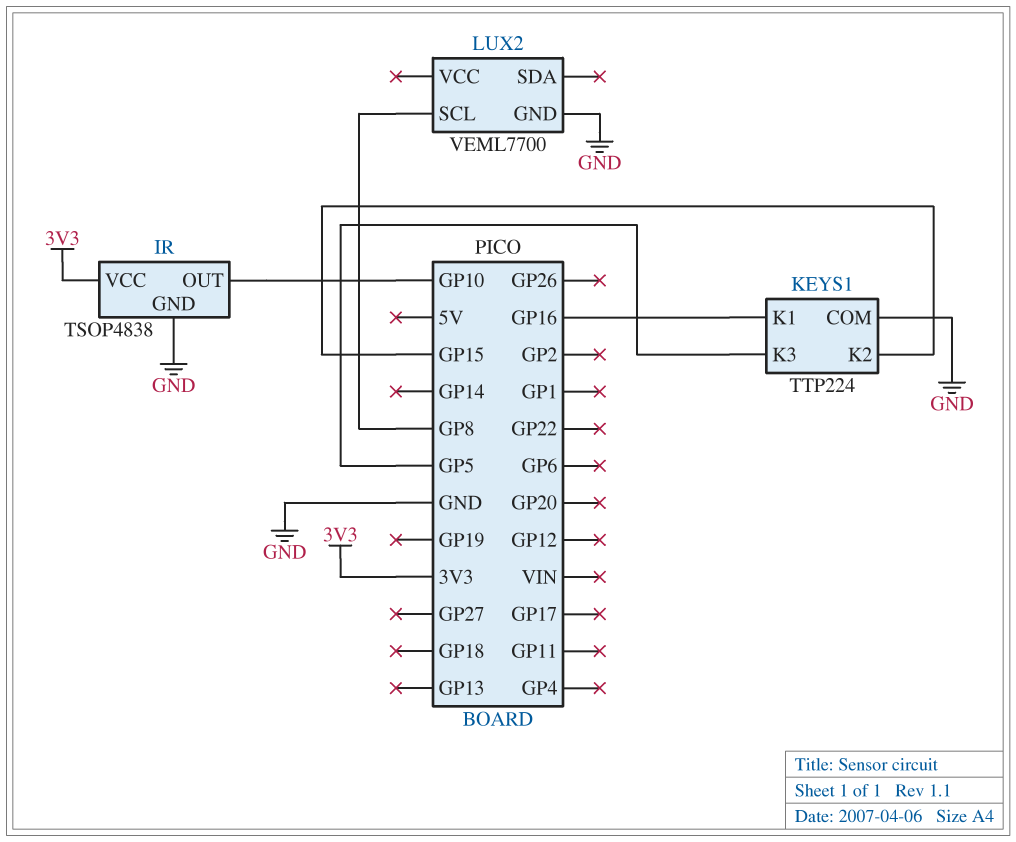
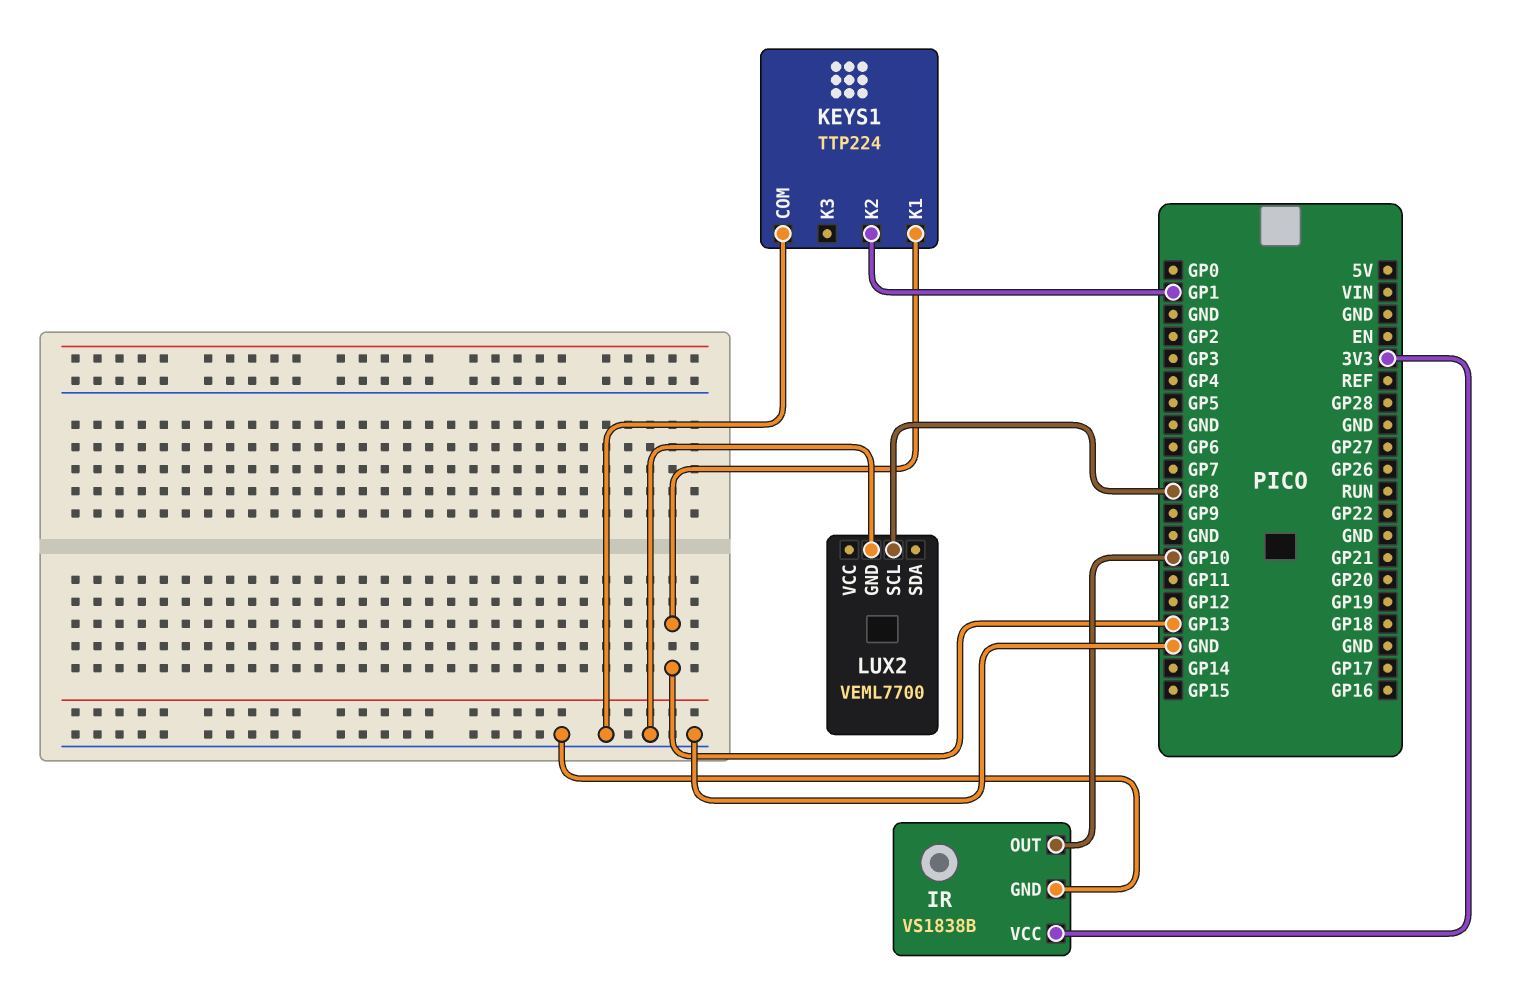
IR: TSOP4838 -> VS1838B
KEYS1 pin K1: GP16 -> GP13
KEYS1 pin K2: GP15 -> GP1
KEYS1 pin K3: GP5 -> none

